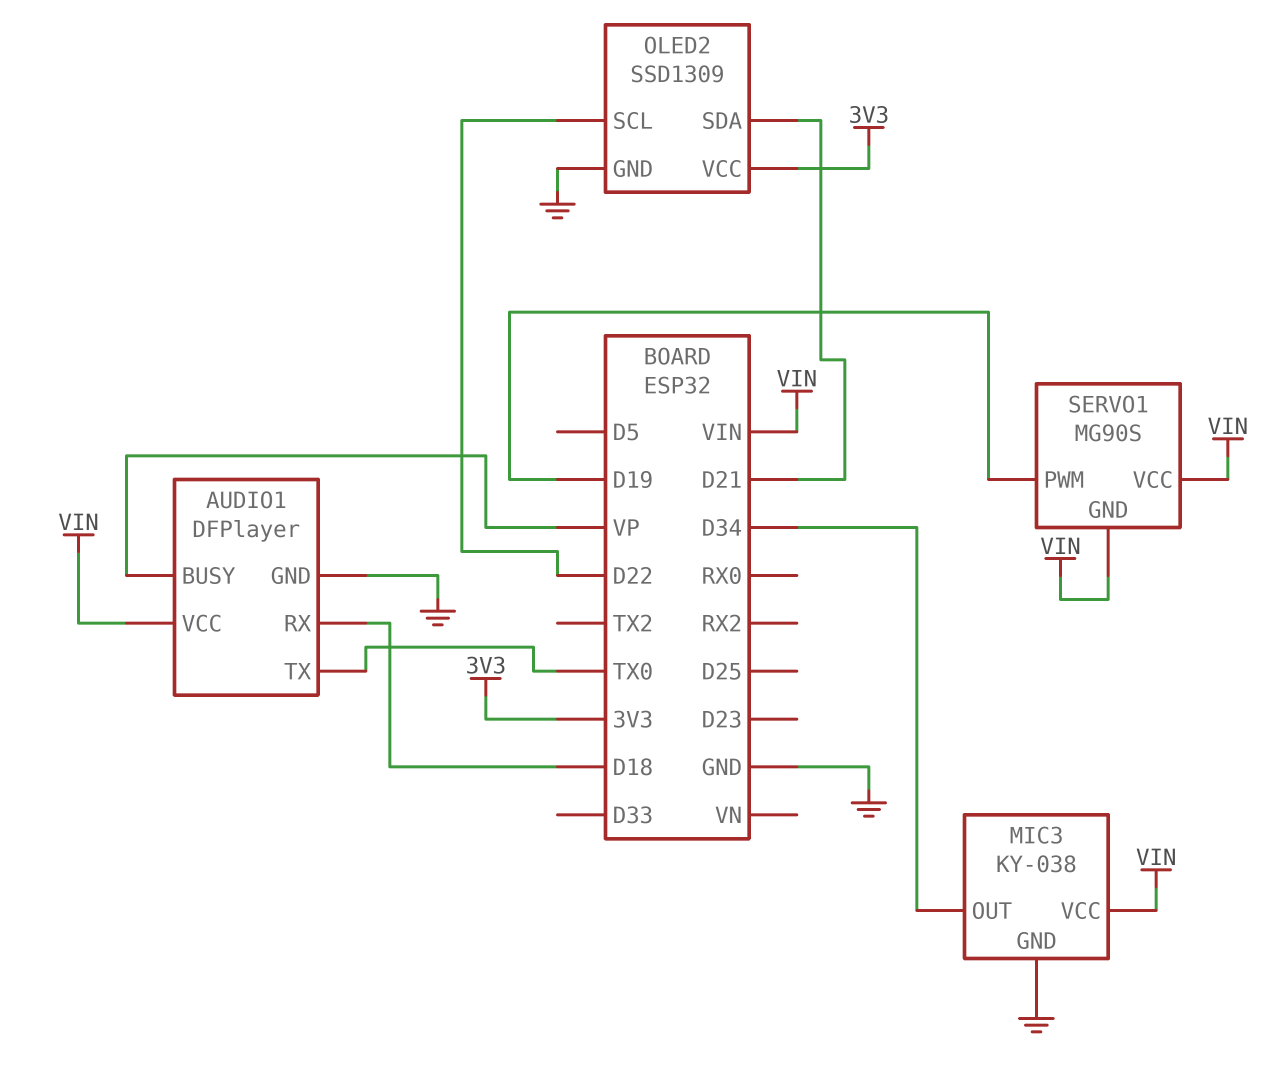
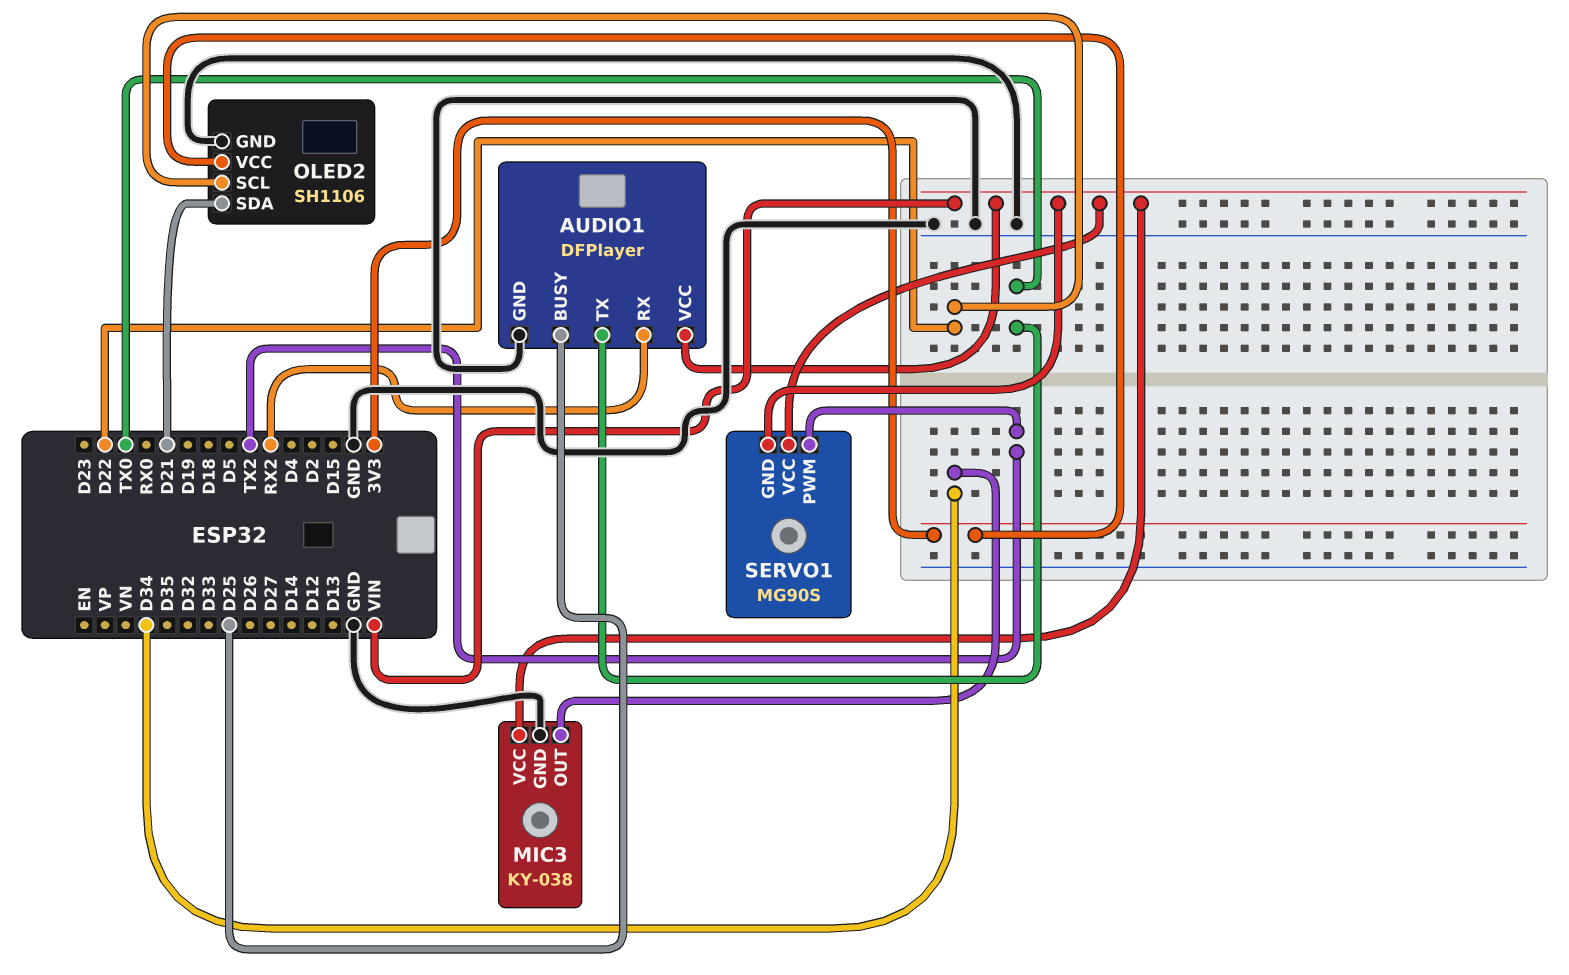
AUDIO1 pin BUSY: VP -> D25
AUDIO1 pin RX: D18 -> RX2
OLED2: SSD1309 -> SH1106
SERVO1 pin PWM: D19 -> TX2

